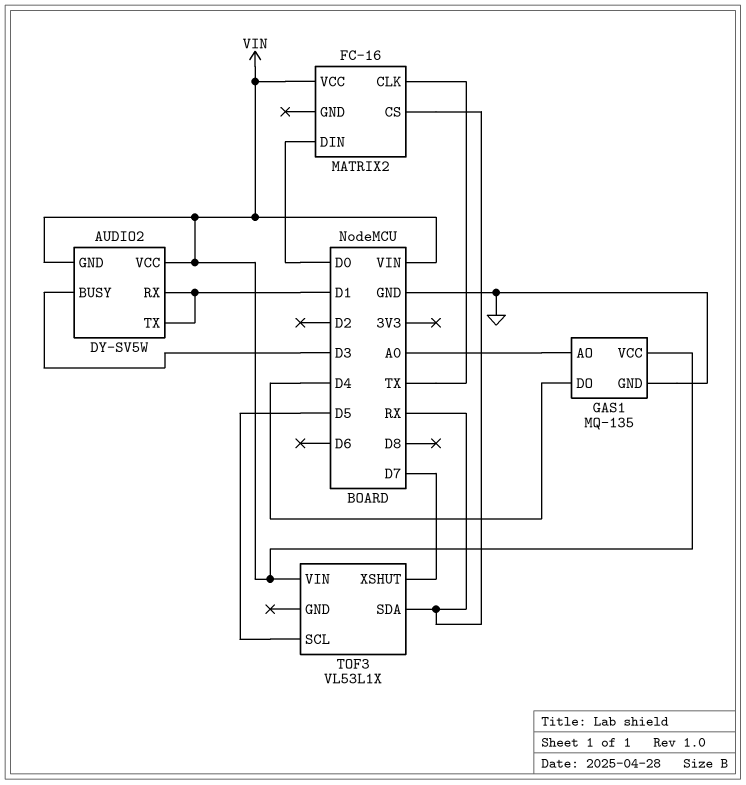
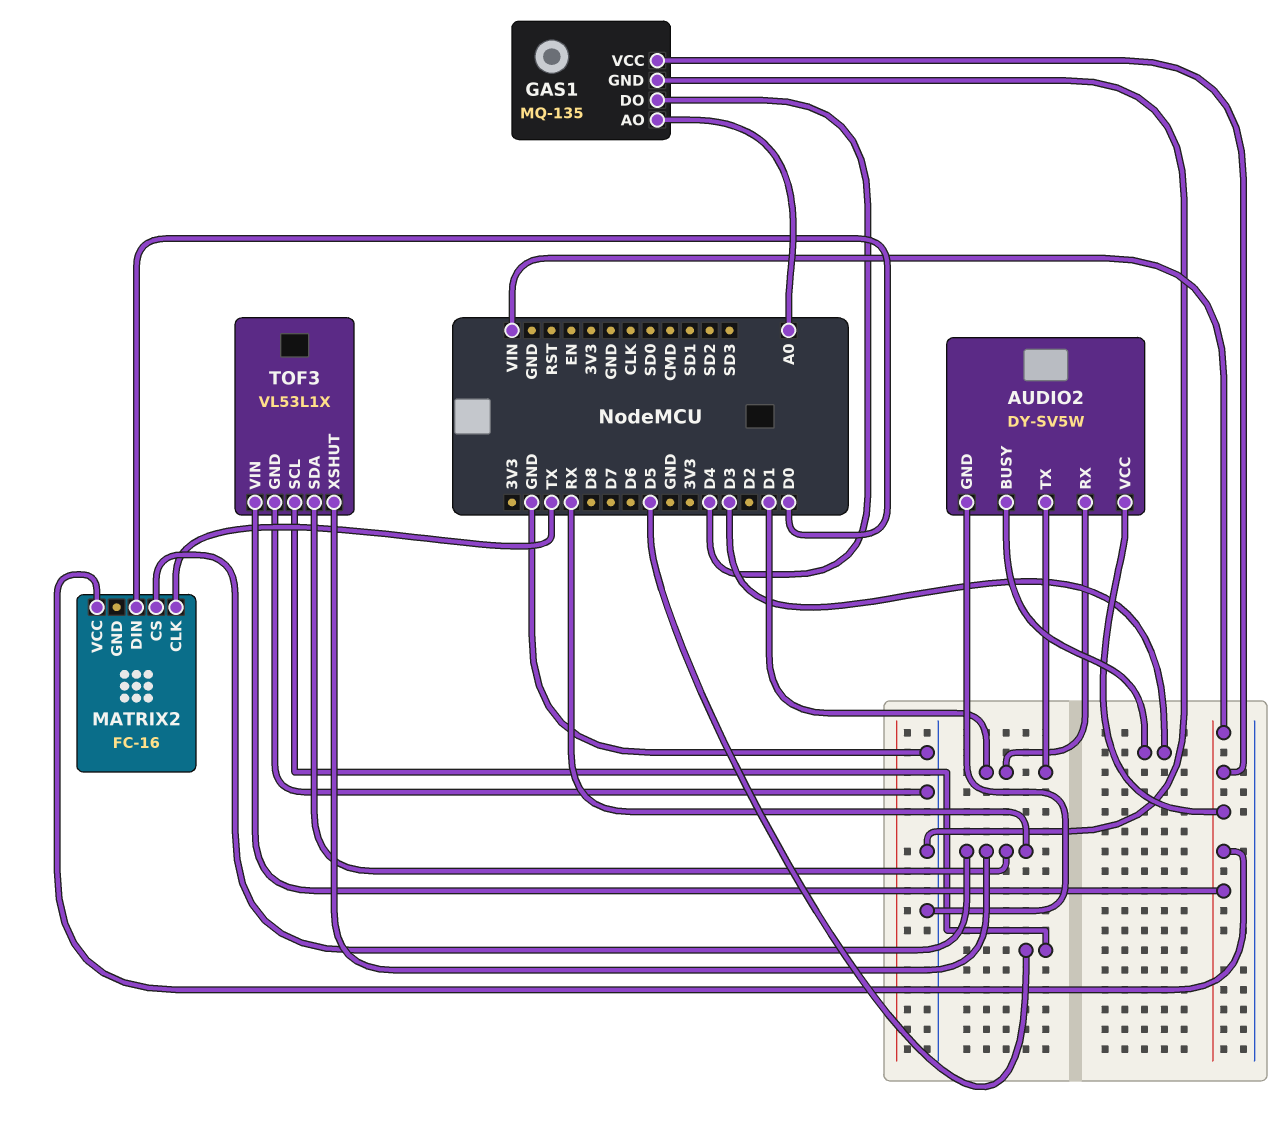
AUDIO2 pin GND: VIN -> GND
TOF3 pin GND: none -> GND
TOF3 pin XSHUT: D7 -> RX

